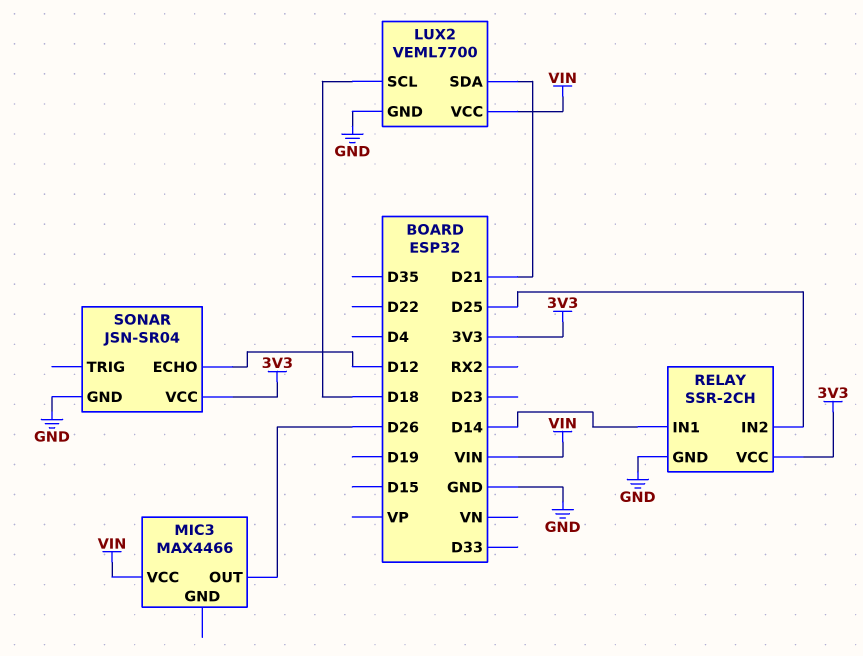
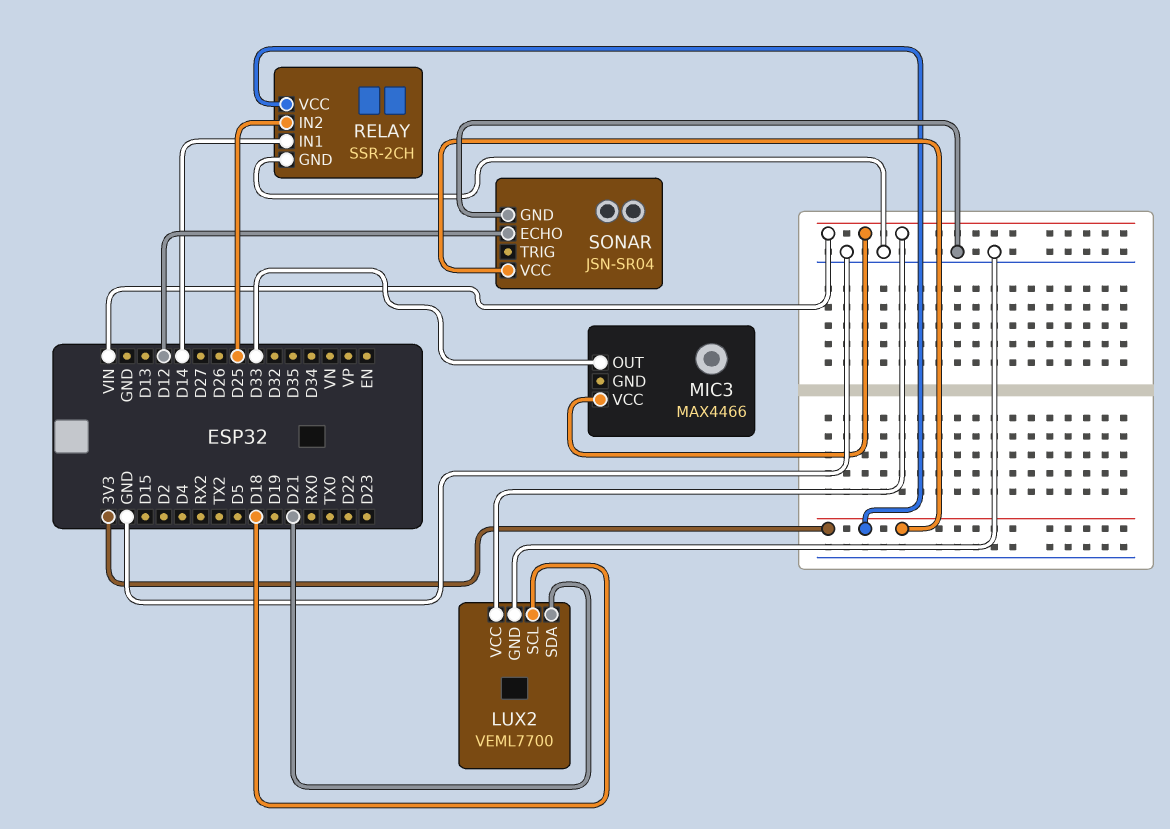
MIC3 pin OUT: D26 -> D33

